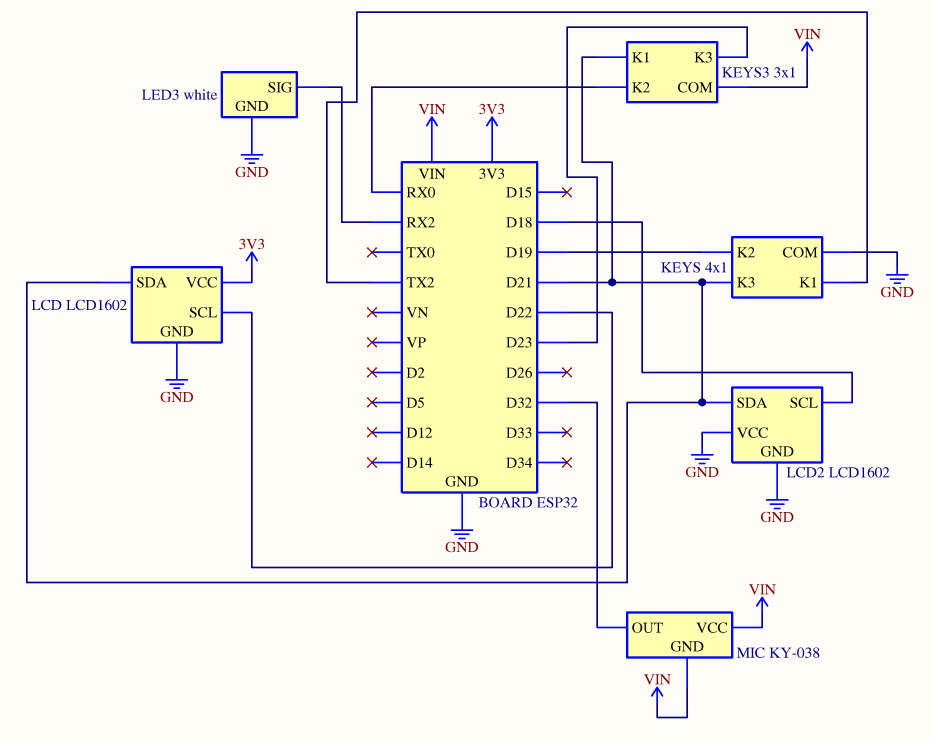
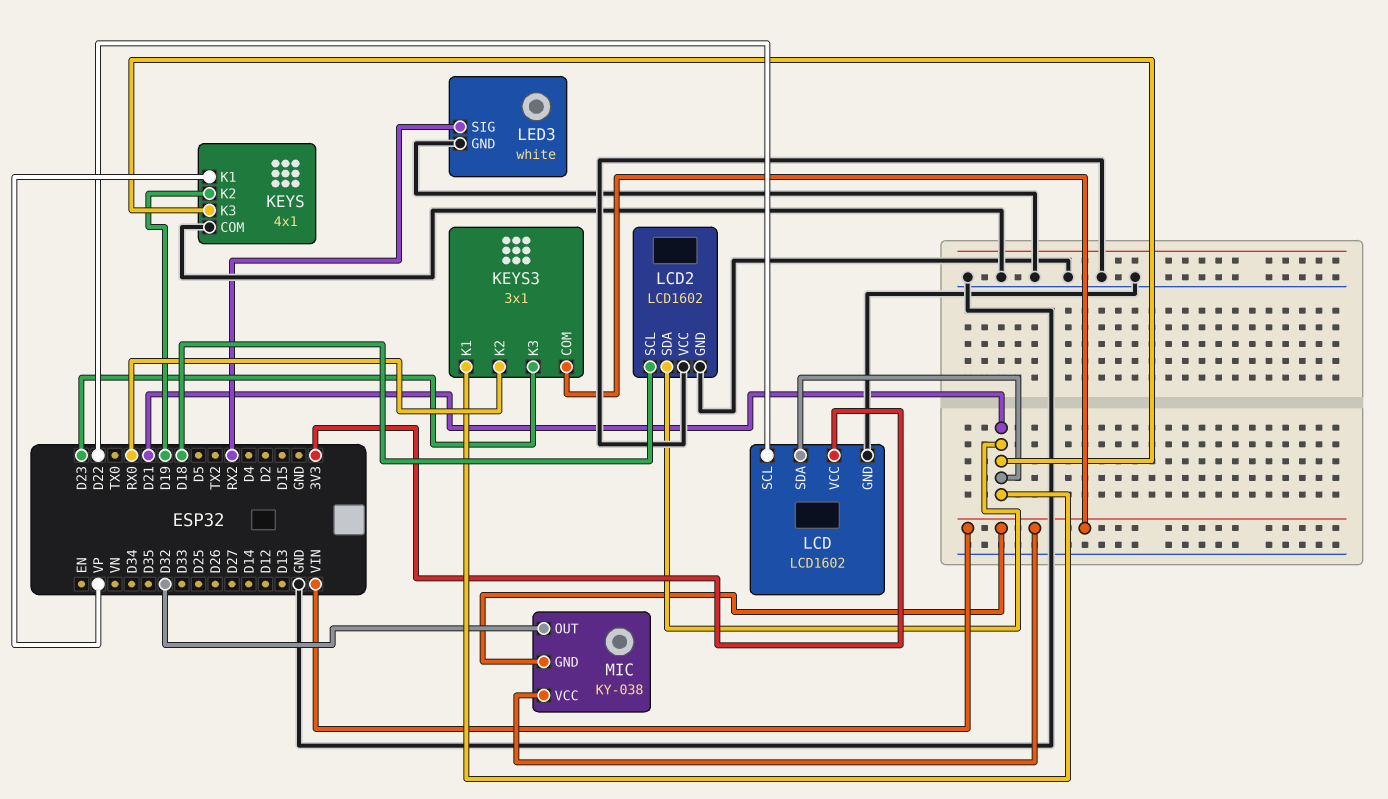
KEYS pin K1: TX2 -> VP

